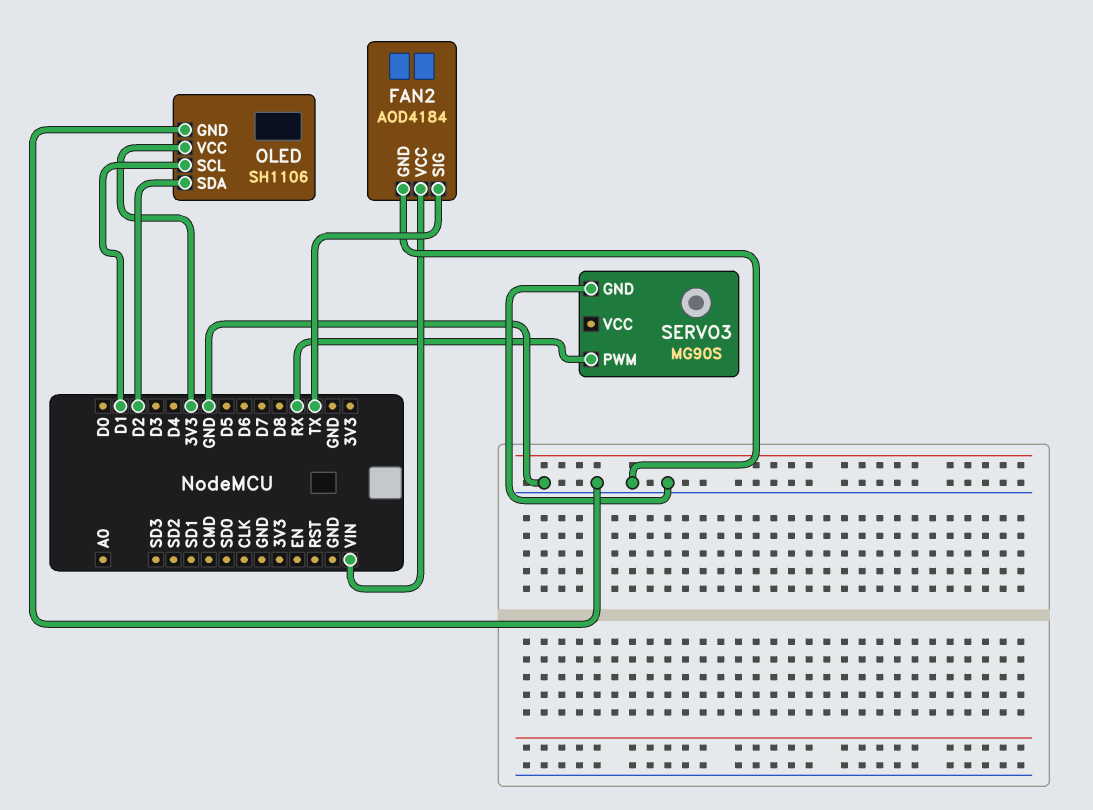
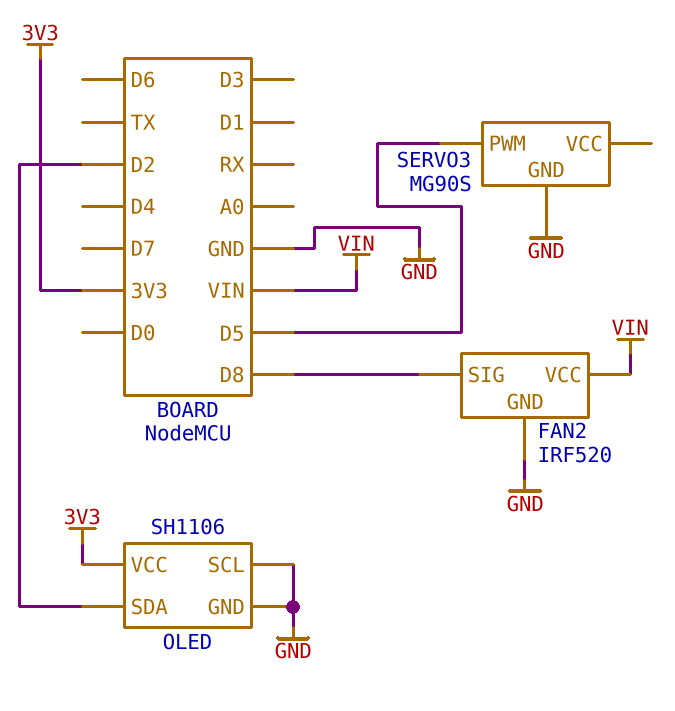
FAN2: AOD4184 -> IRF520
FAN2 pin SIG: TX -> D8
OLED pin SCL: D1 -> GND
SERVO3 pin PWM: RX -> D5

